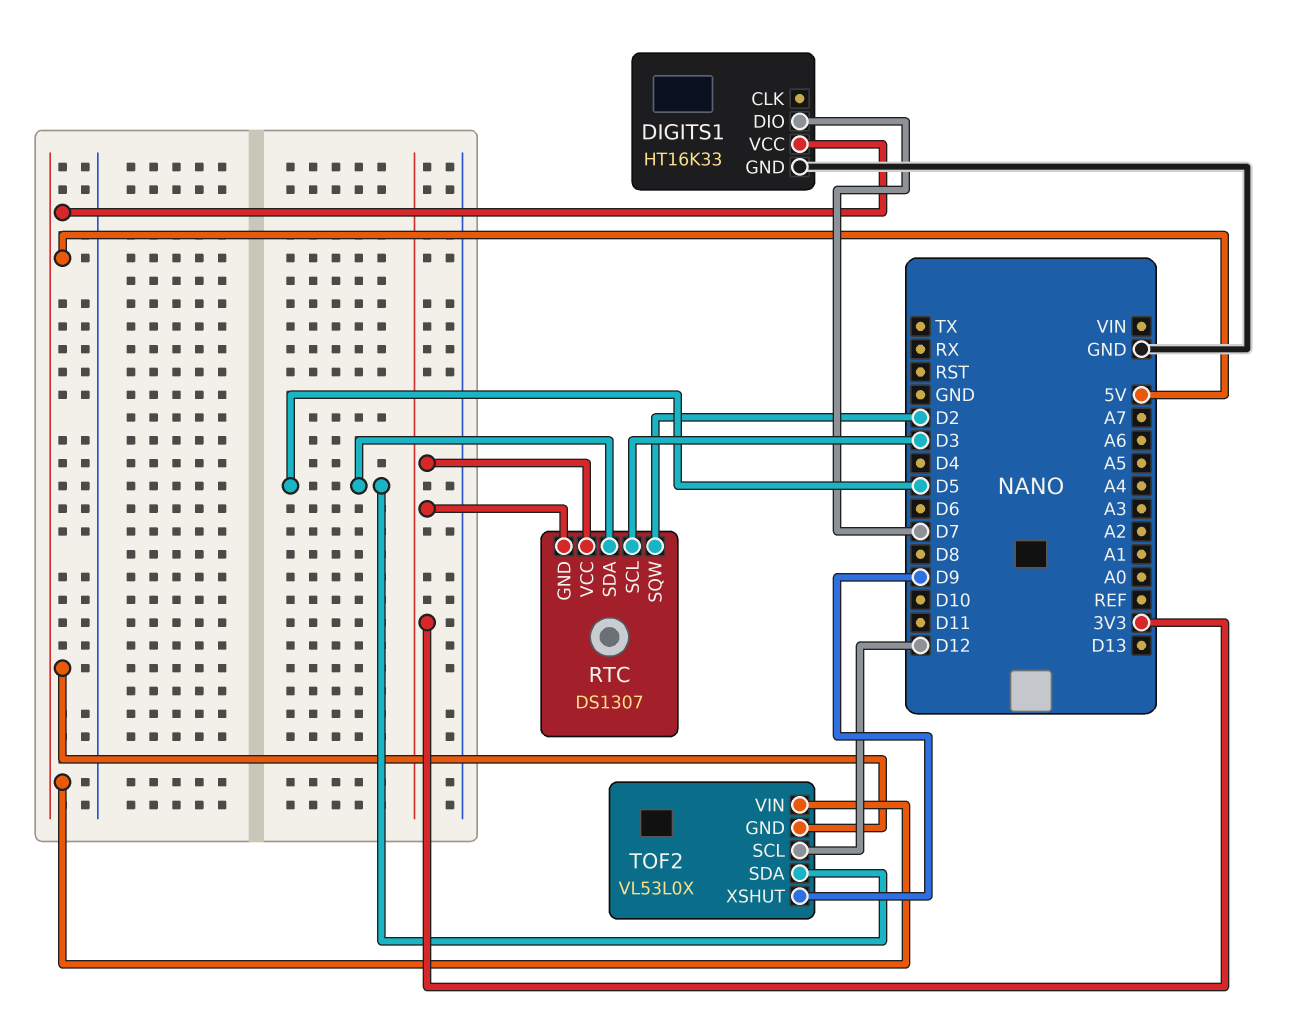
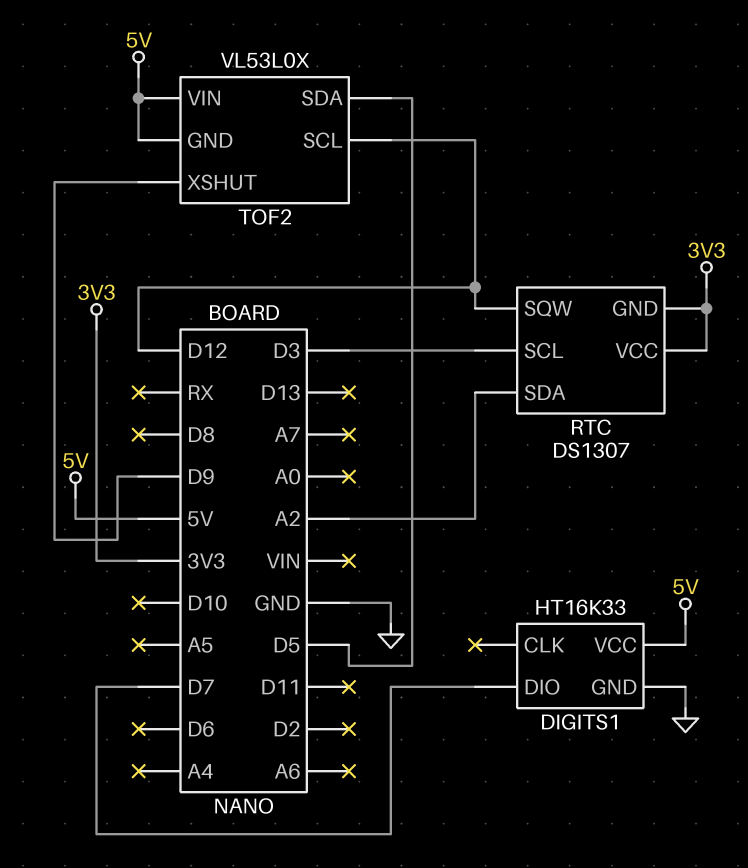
RTC pin SDA: D5 -> A2
RTC pin SQW: D2 -> D12

